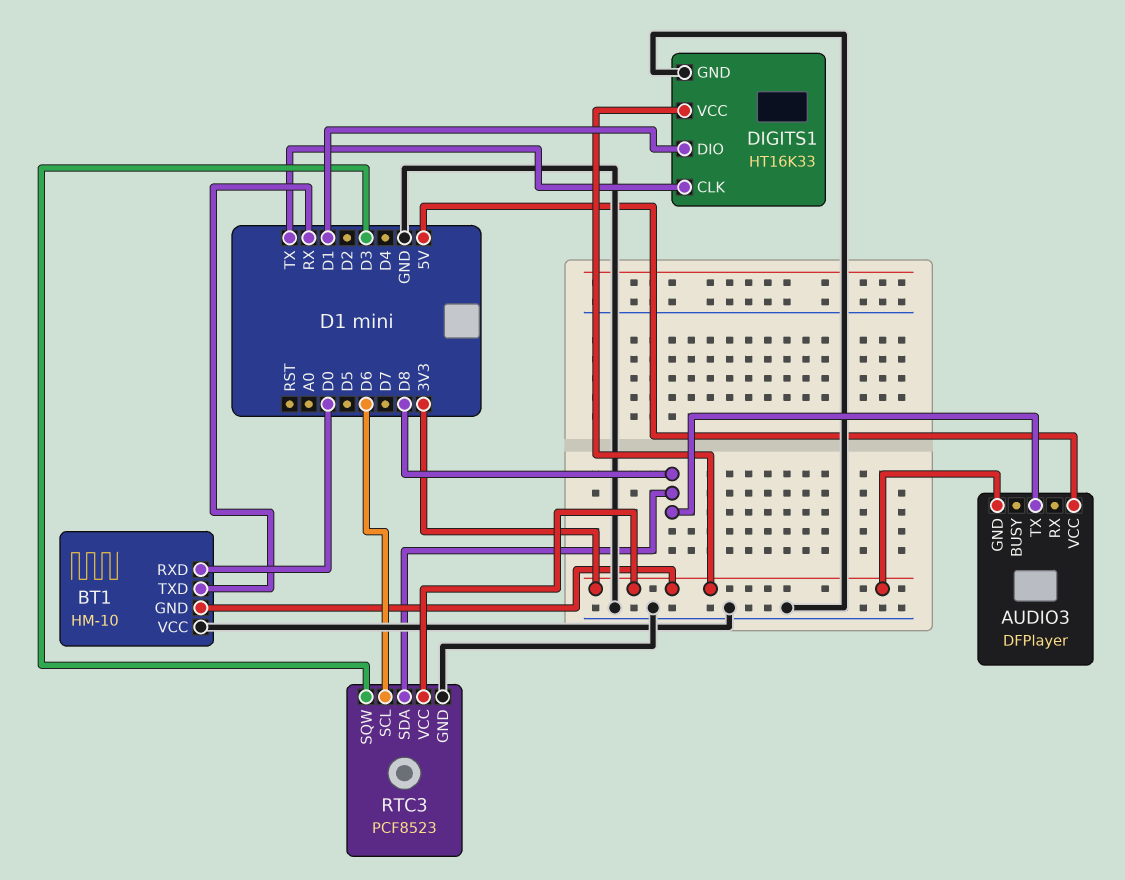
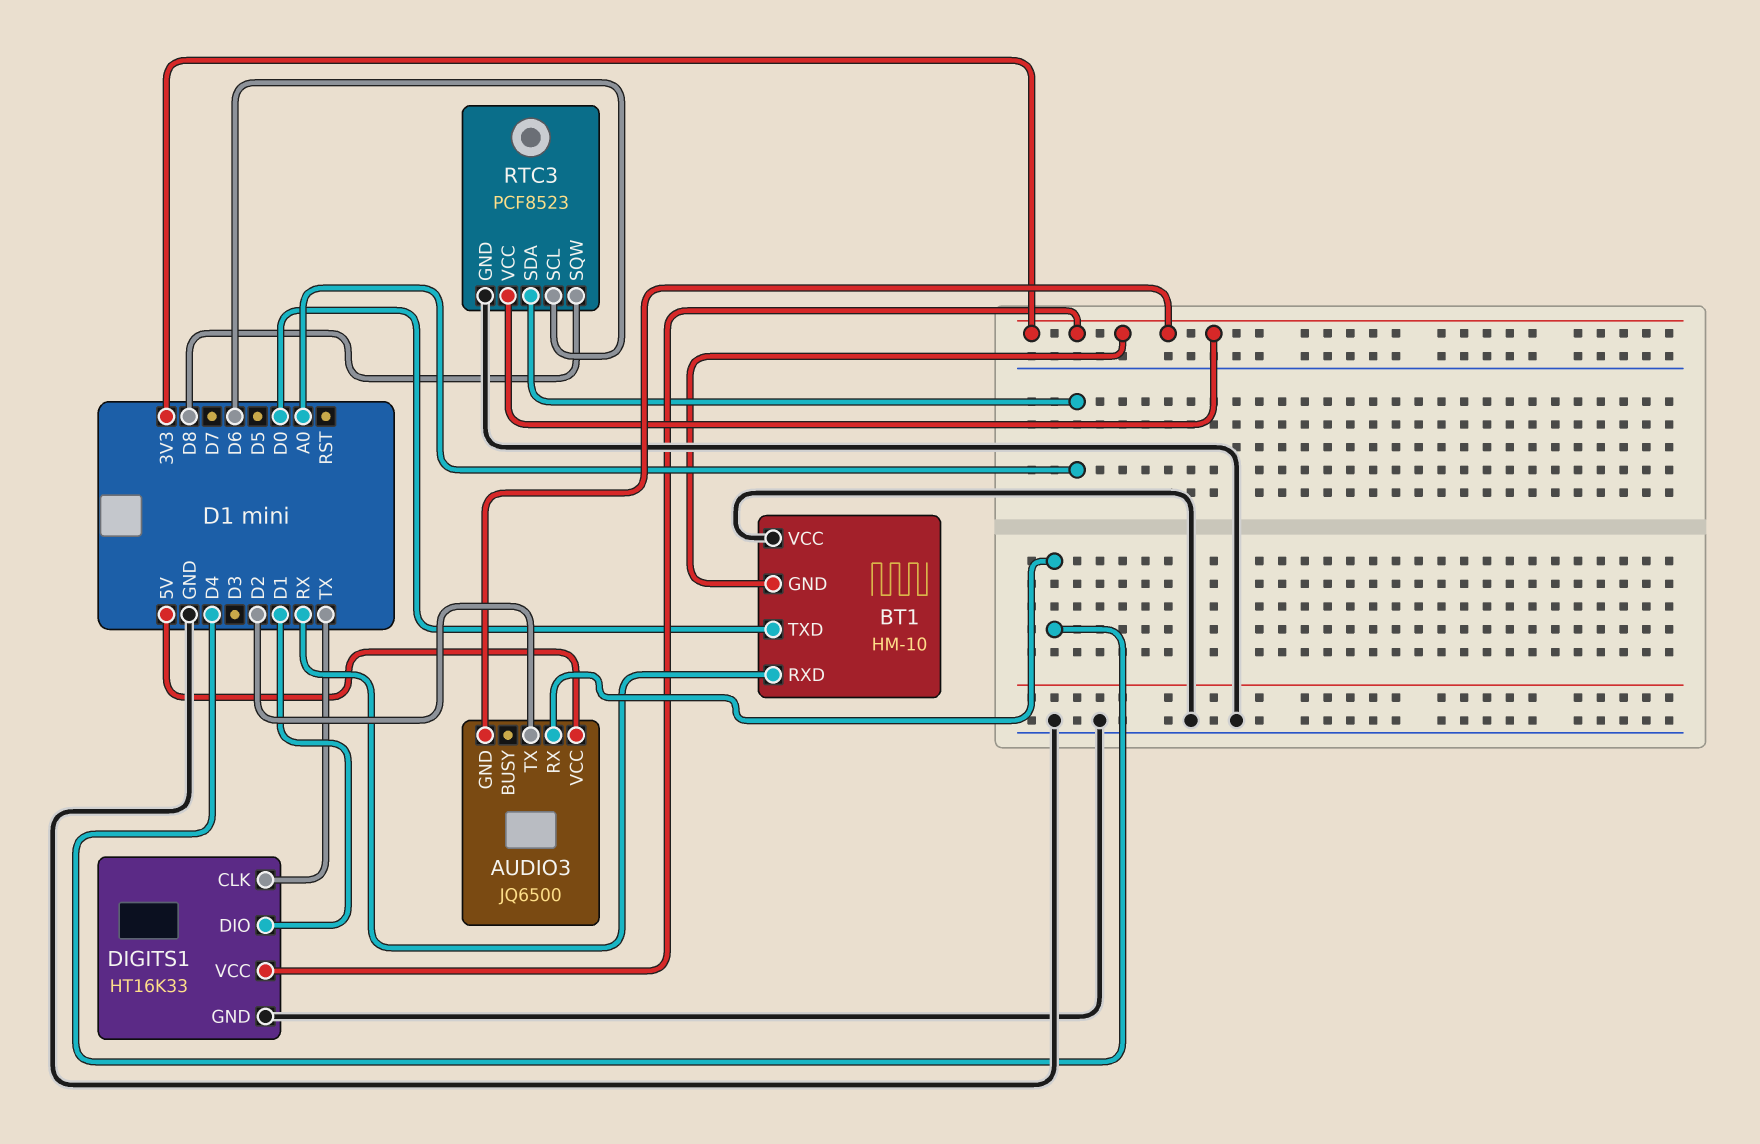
AUDIO3: DFPlayer -> JQ6500
AUDIO3 pin RX: none -> D4
AUDIO3 pin TX: D8 -> D2
BT1 pin RXD: D0 -> RX
BT1 pin TXD: RX -> D0
RTC3 pin SDA: D8 -> A0
RTC3 pin SQW: D3 -> D8

